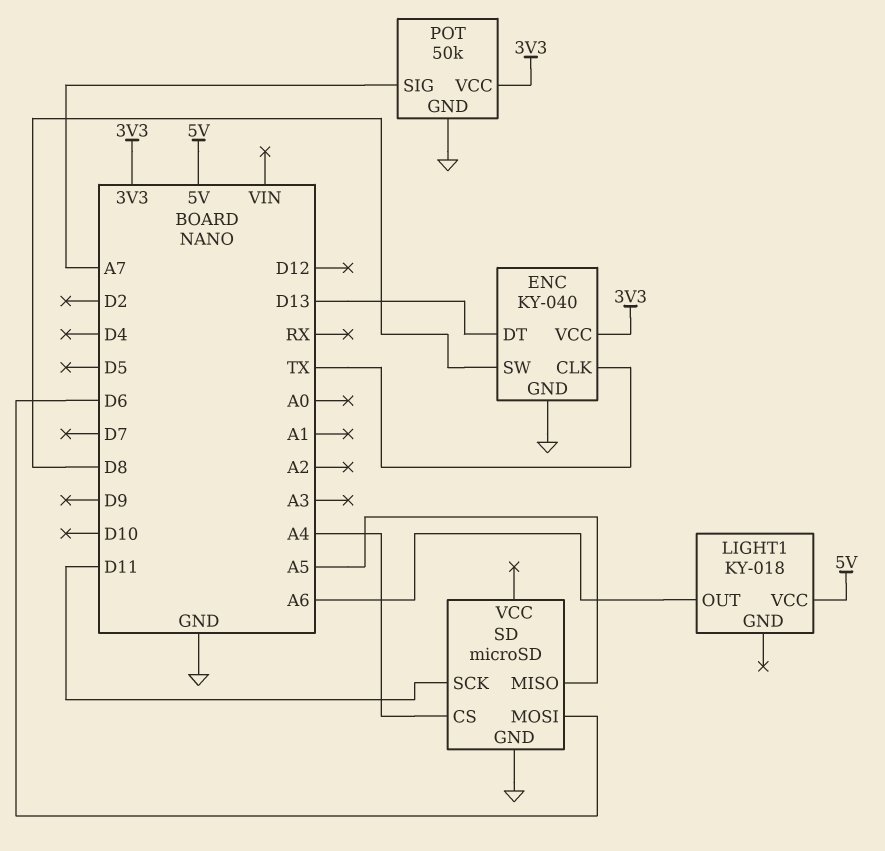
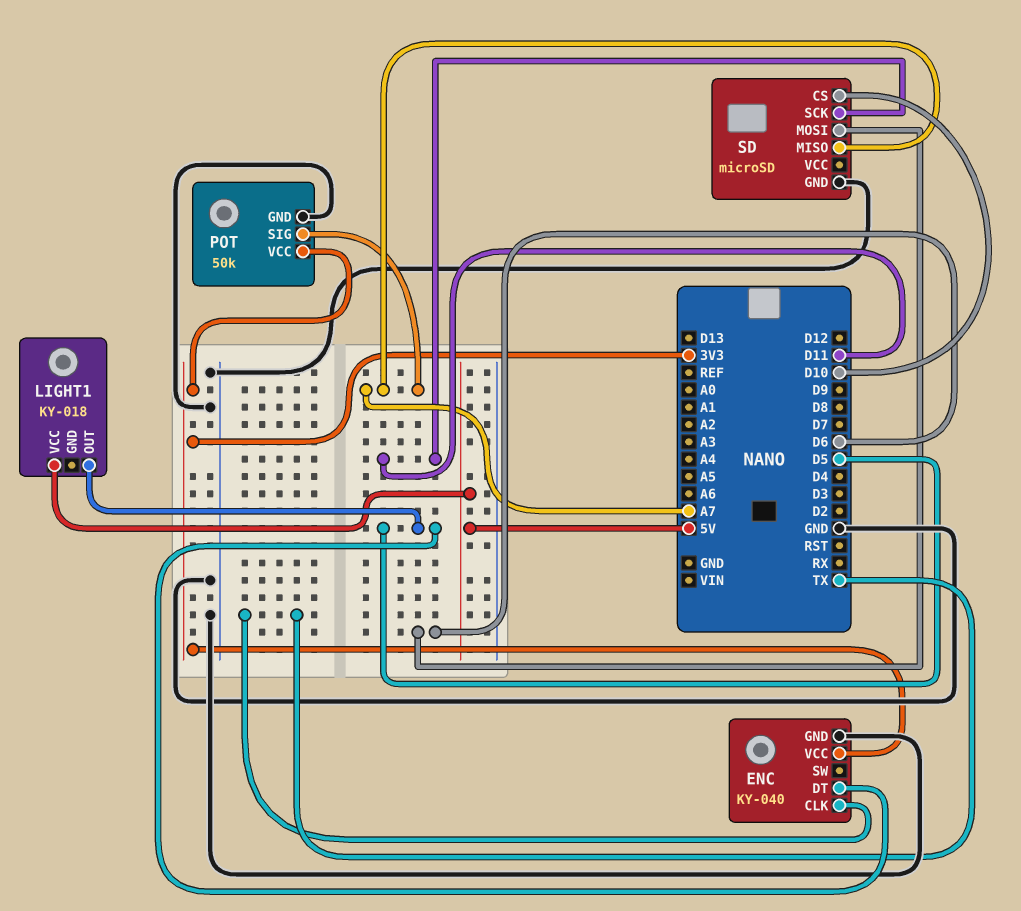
ENC pin DT: D13 -> D5
ENC pin SW: D8 -> none
LIGHT1 pin OUT: A6 -> D5
SD pin CS: A4 -> D10
SD pin MISO: A5 -> A7

